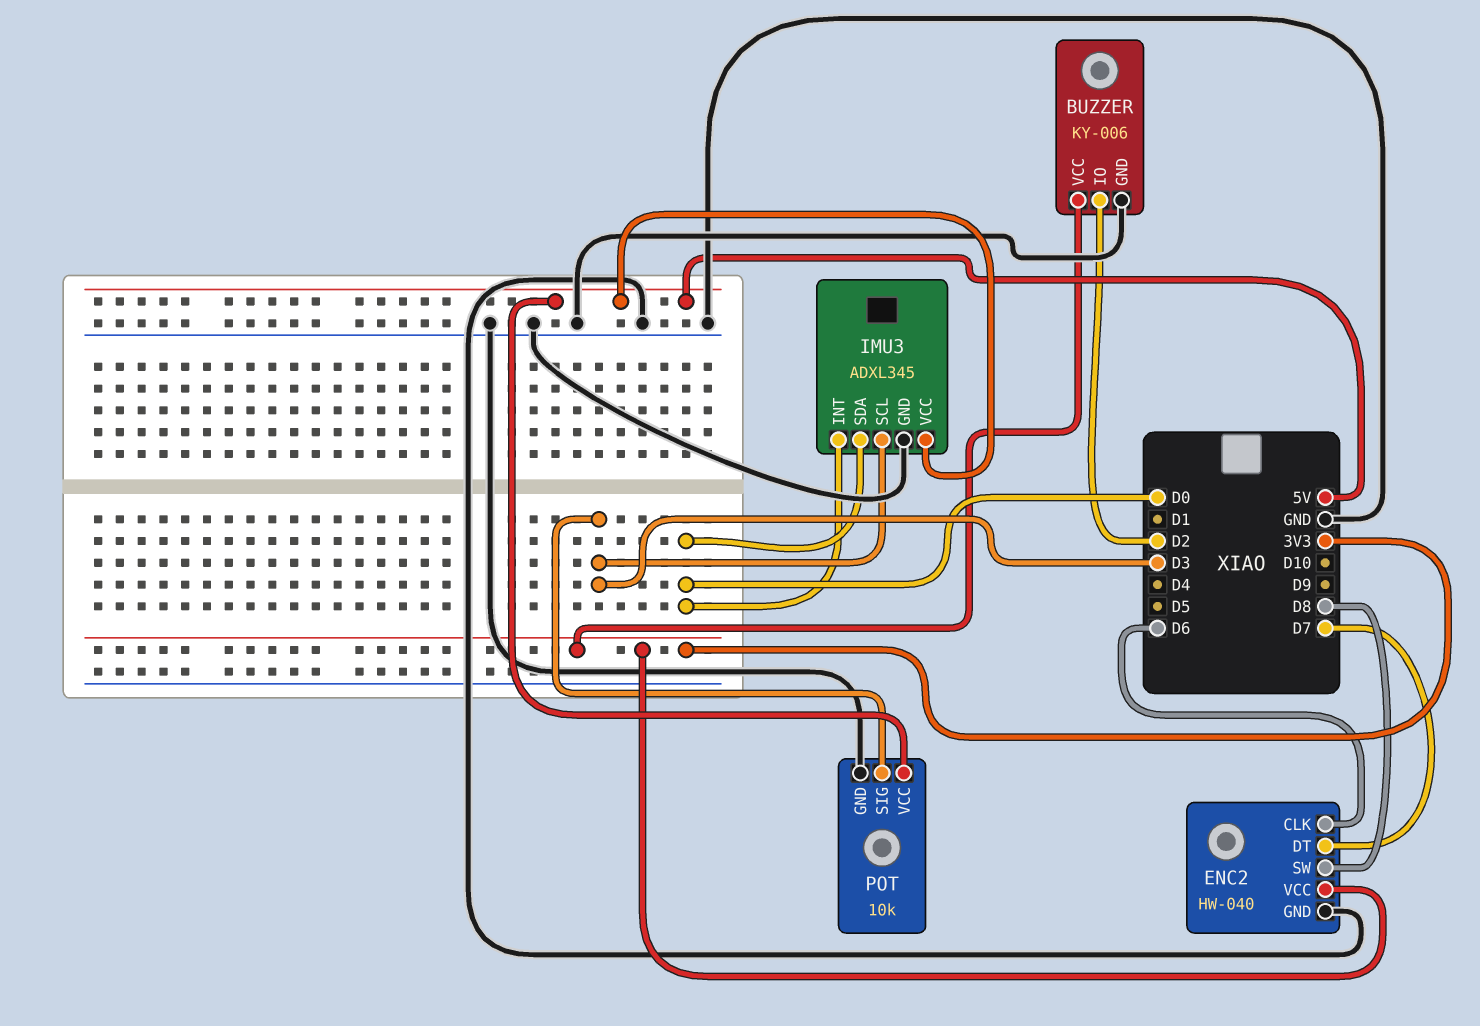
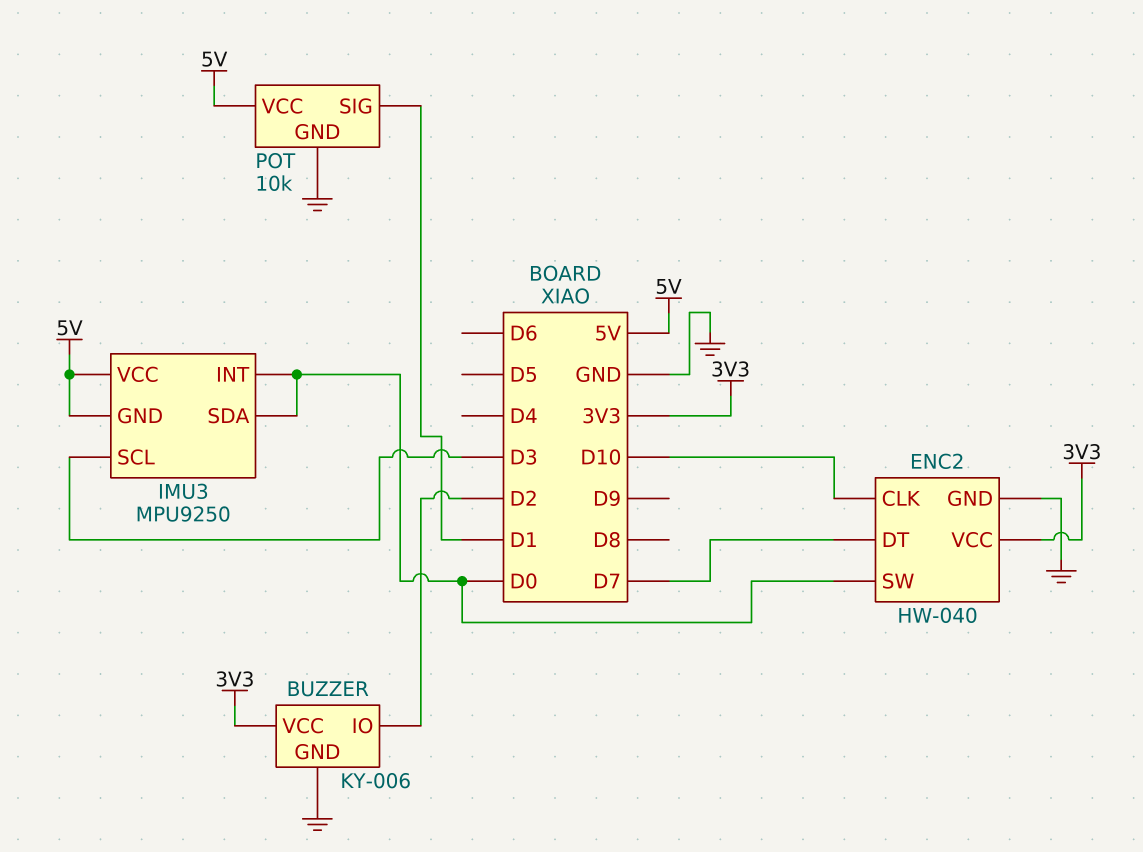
ENC2 pin CLK: D6 -> D10
ENC2 pin SW: D8 -> D0
IMU3: ADXL345 -> MPU9250
IMU3 pin GND: GND -> 5V
POT pin SIG: D3 -> D1

